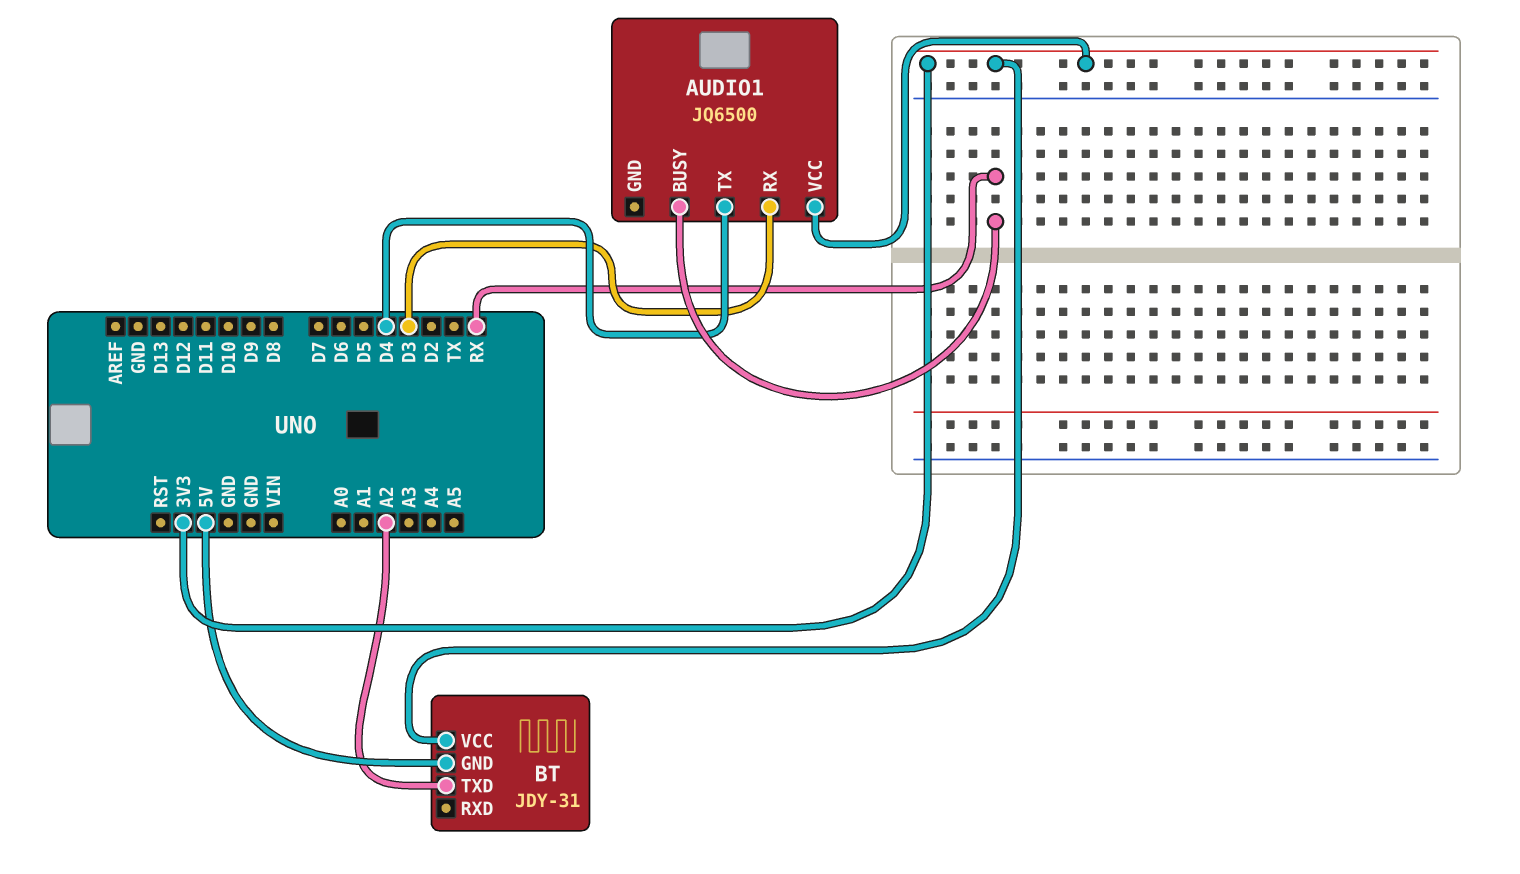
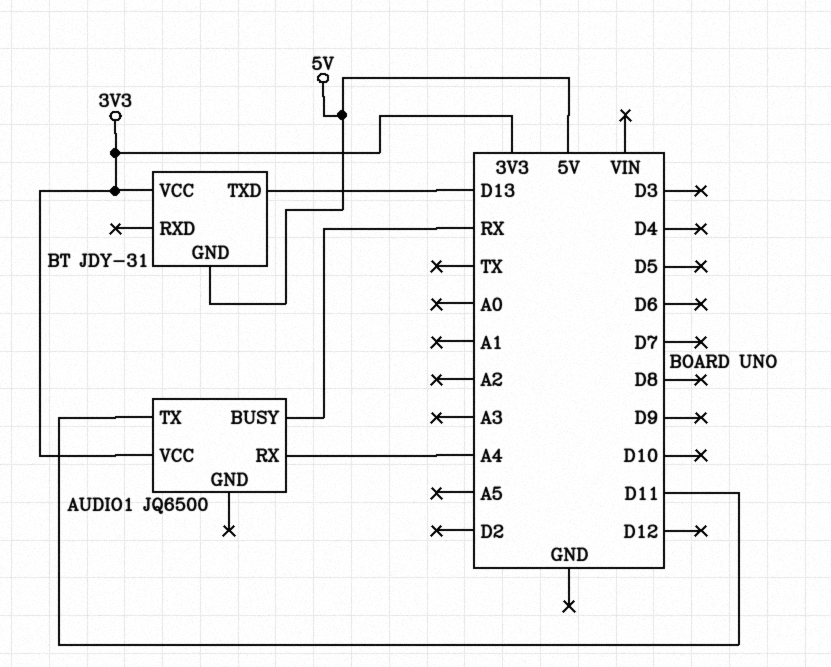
AUDIO1 pin RX: D3 -> A4
AUDIO1 pin TX: D4 -> D11
BT pin TXD: A2 -> D13

